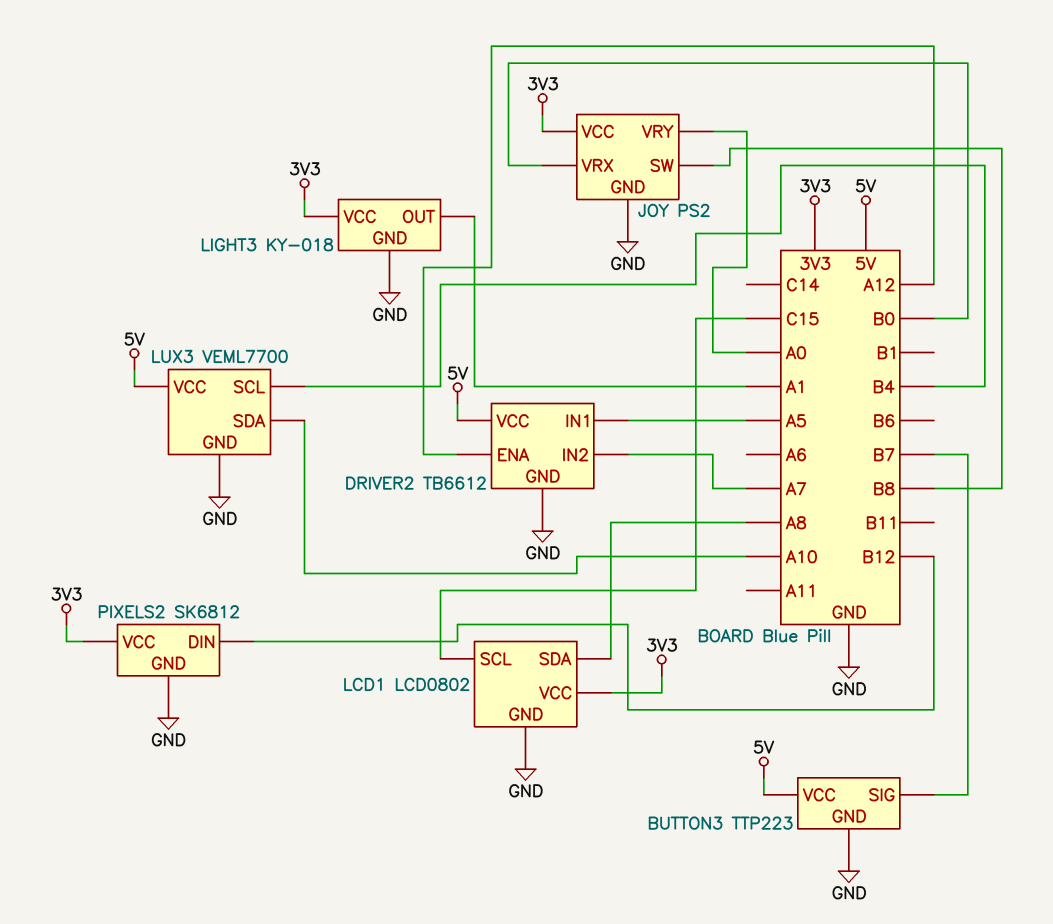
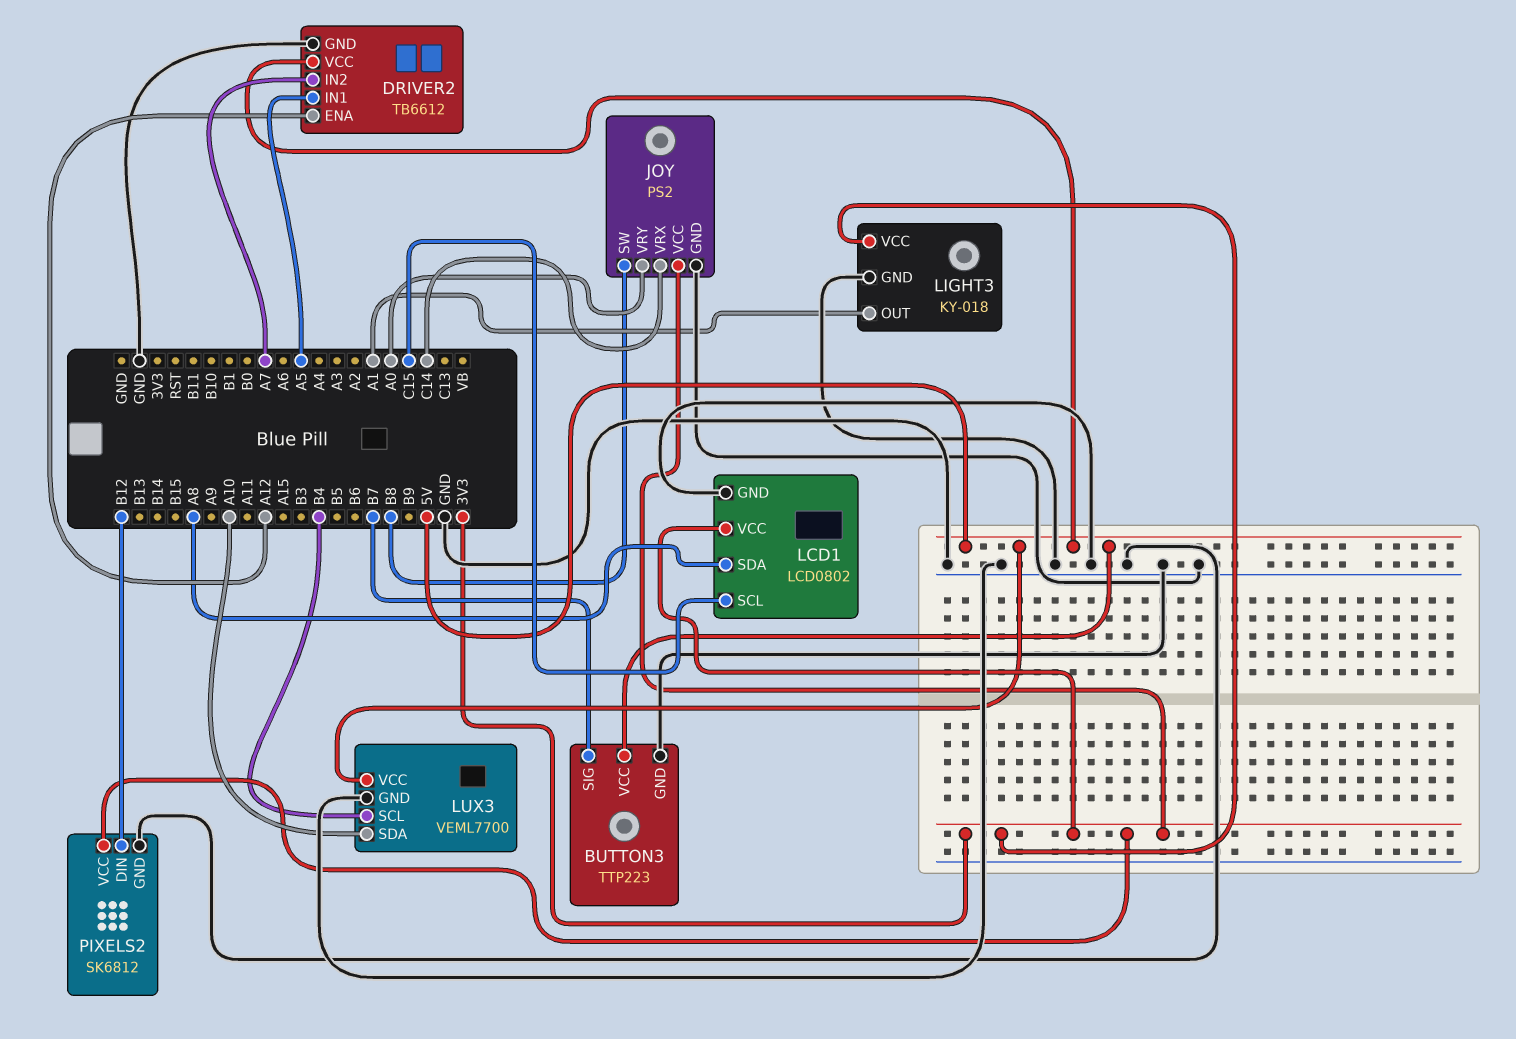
JOY pin VRX: B0 -> C14

